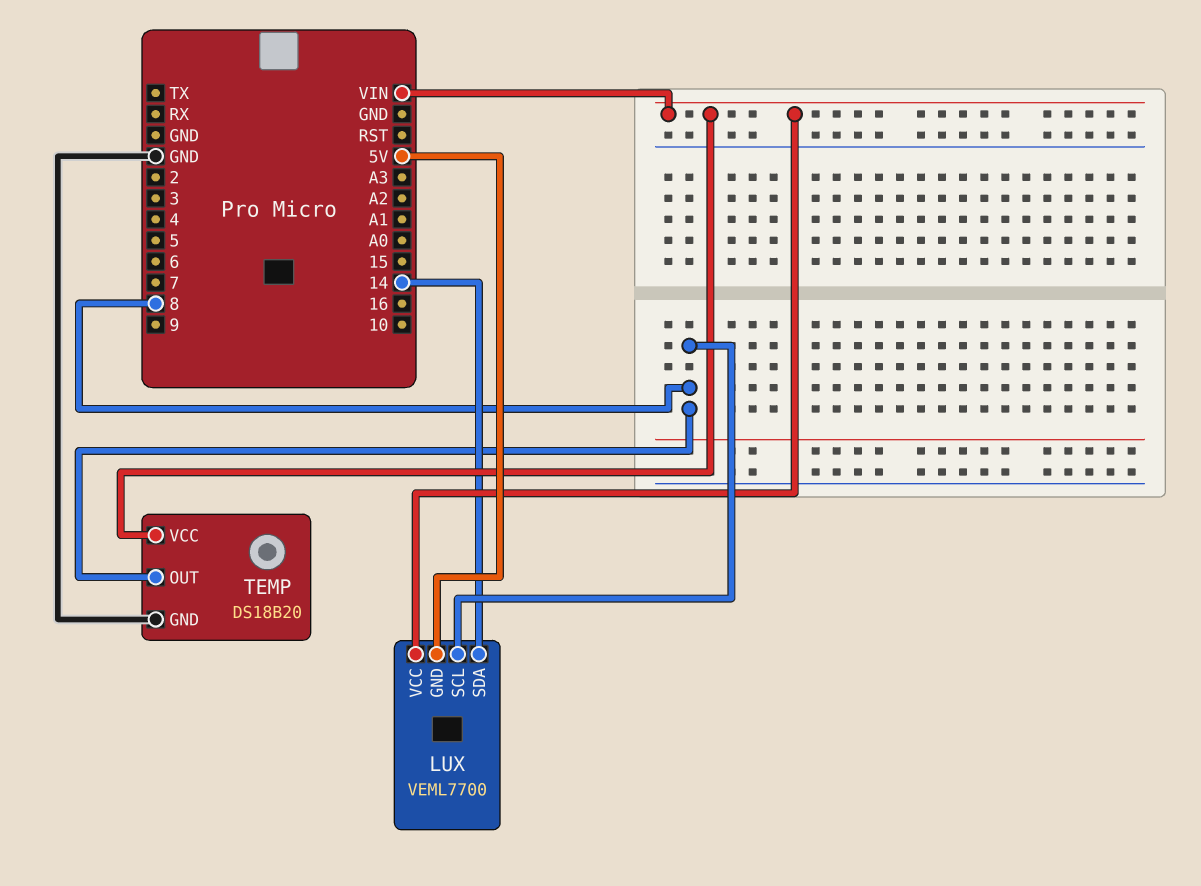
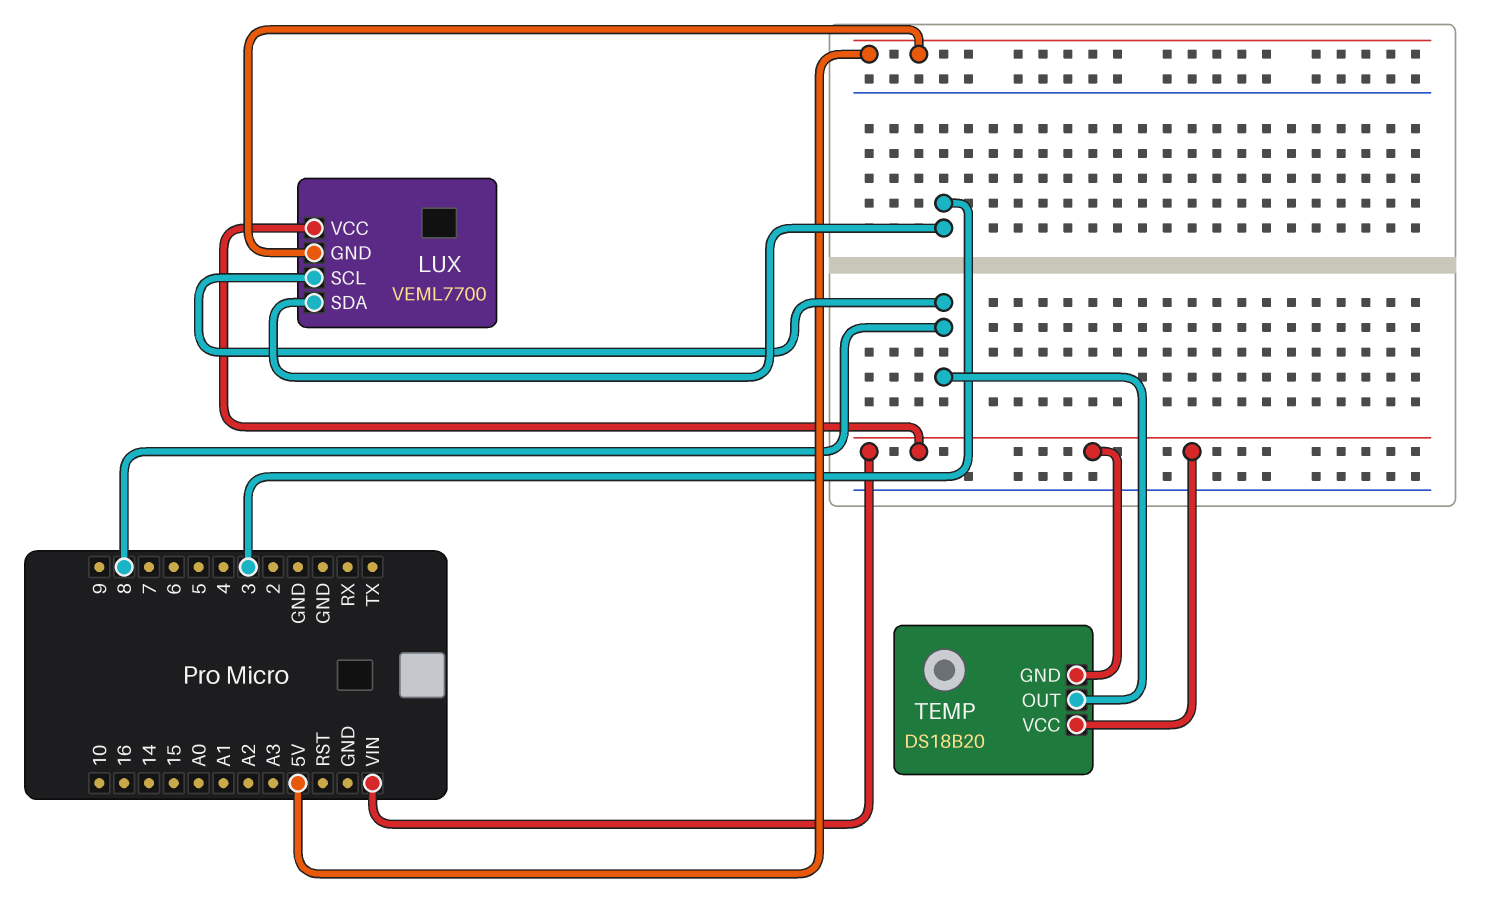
LUX pin SDA: 14 -> 3
TEMP pin GND: GND -> VIN

